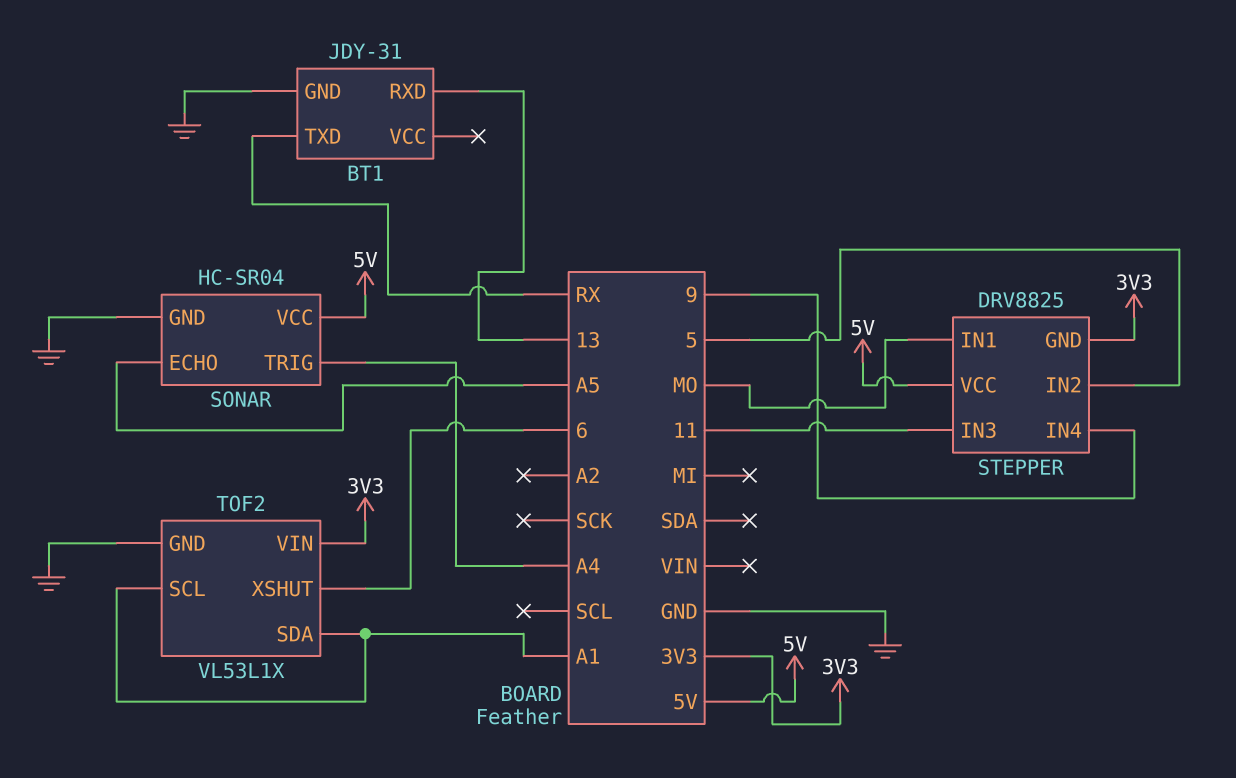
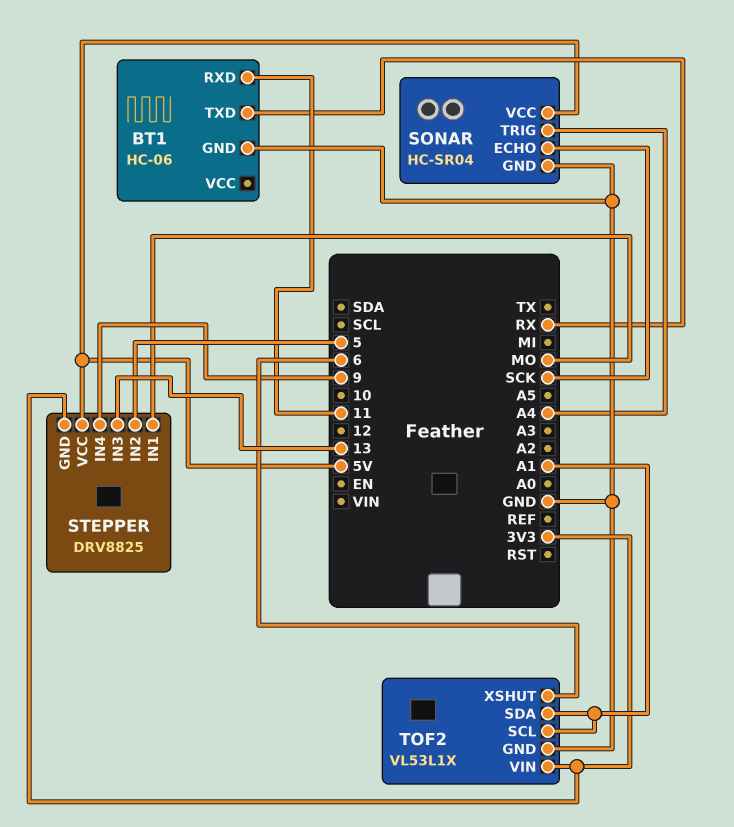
BT1: JDY-31 -> HC-06
BT1 pin RXD: 13 -> 11
SONAR pin ECHO: A5 -> SCK
STEPPER pin IN3: 11 -> 13

